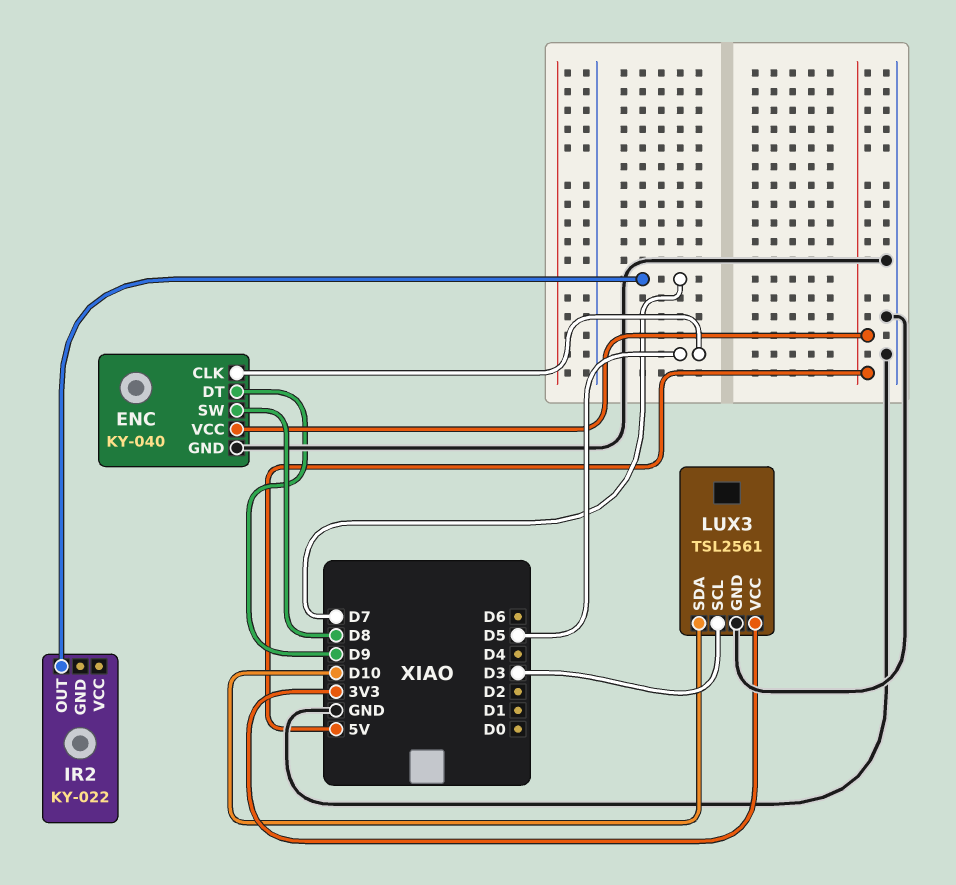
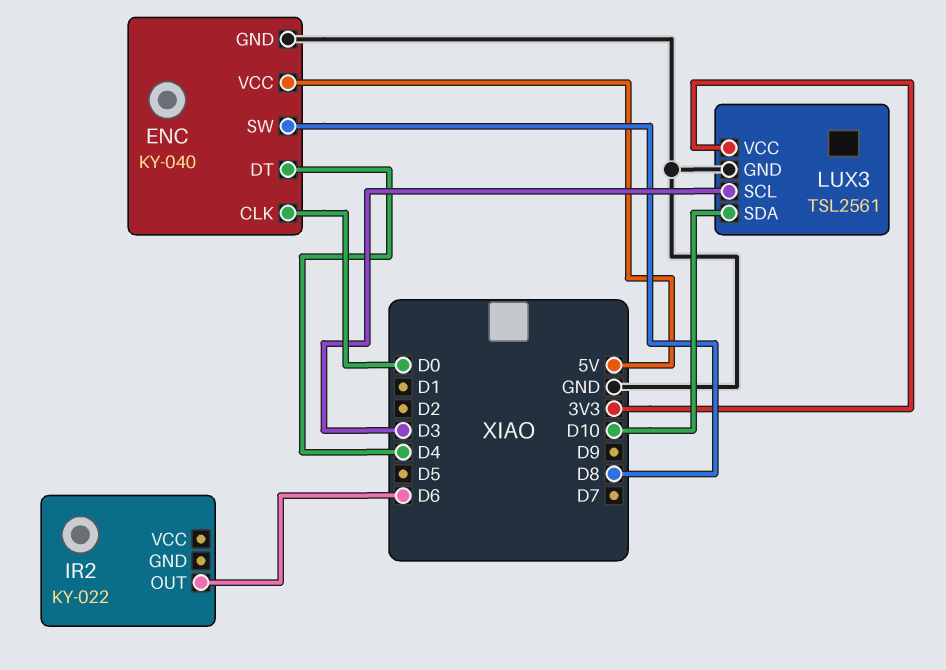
ENC pin CLK: D5 -> D0
ENC pin DT: D9 -> D4
IR2 pin OUT: D7 -> D6

